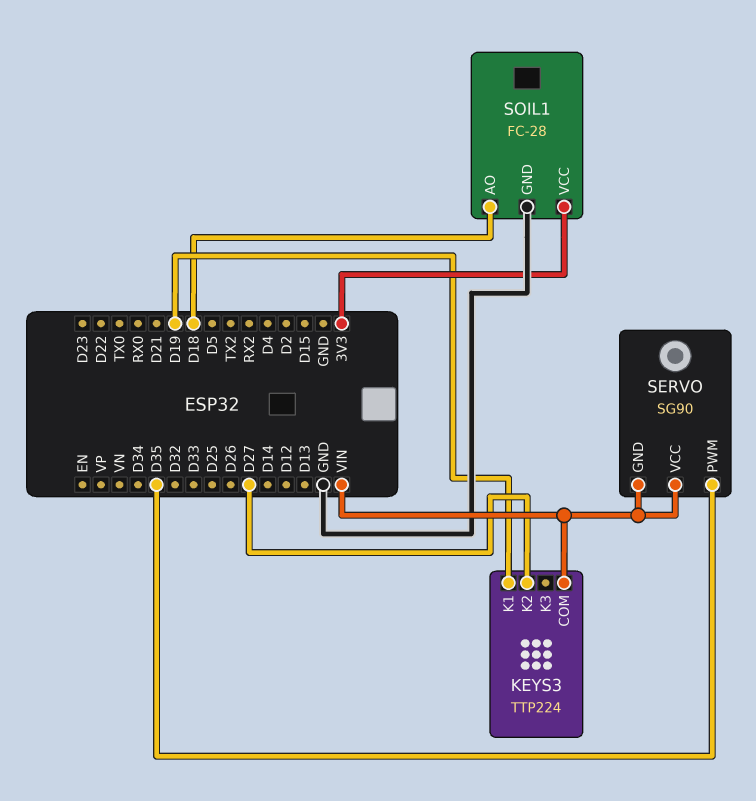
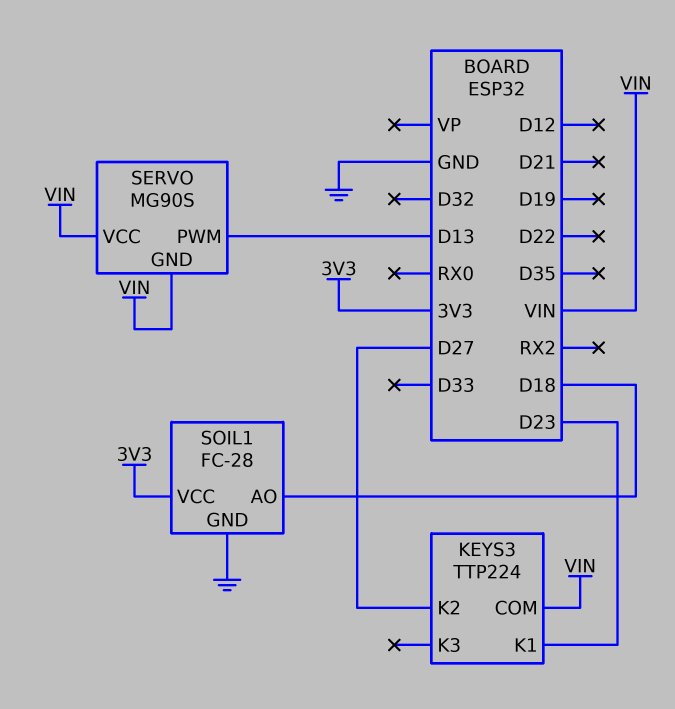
KEYS3 pin K1: D19 -> D23
SERVO: SG90 -> MG90S
SERVO pin PWM: D35 -> D13

